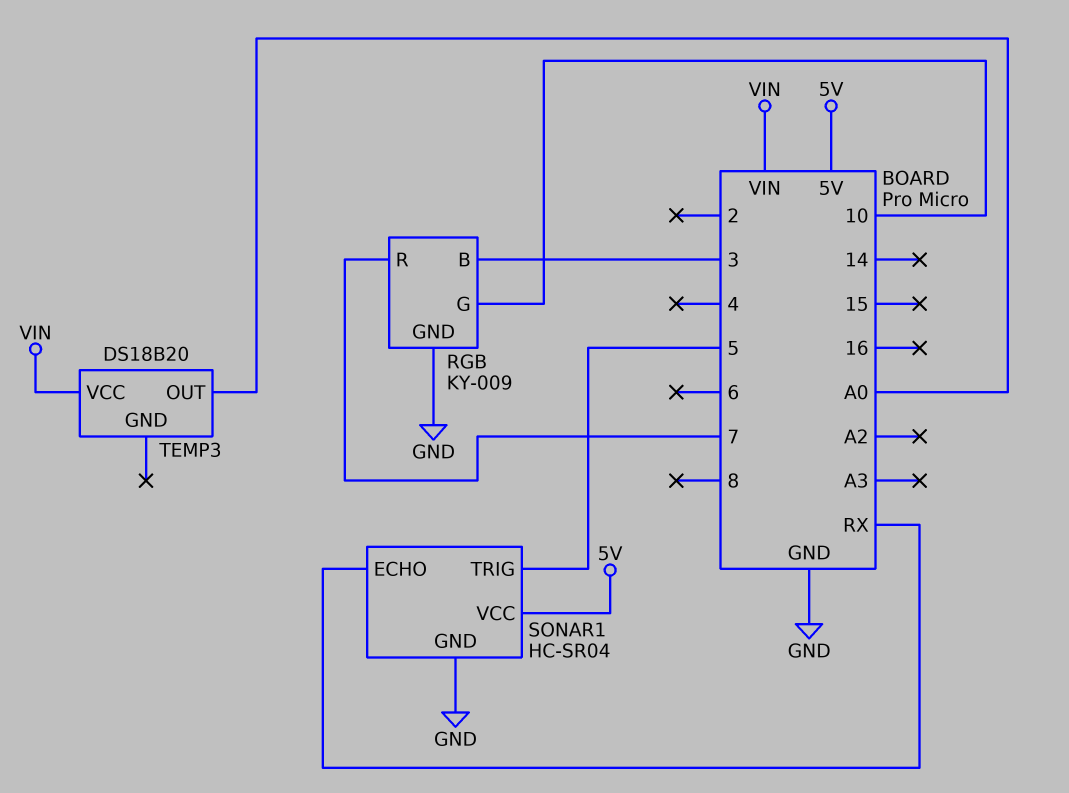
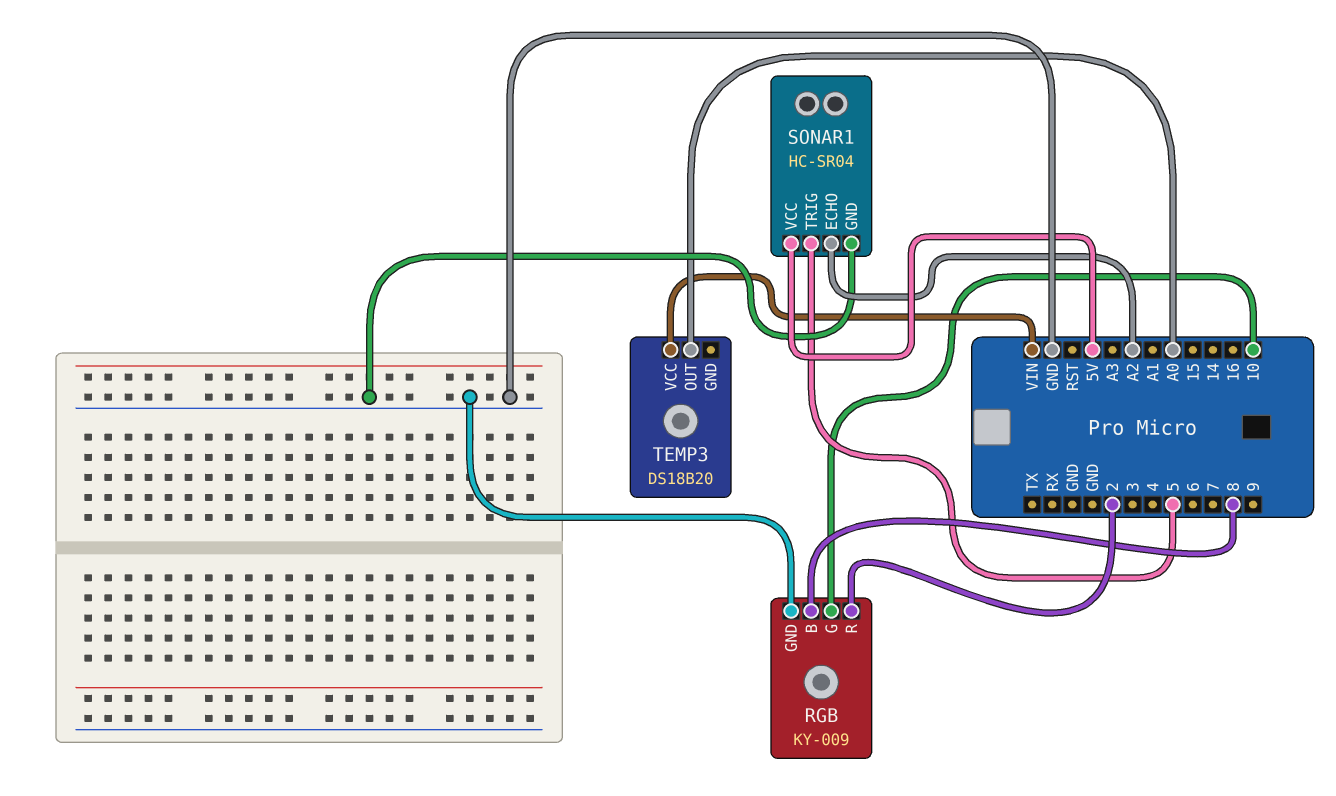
RGB pin B: 3 -> 8
RGB pin R: 7 -> 2
SONAR1 pin ECHO: RX -> A2

